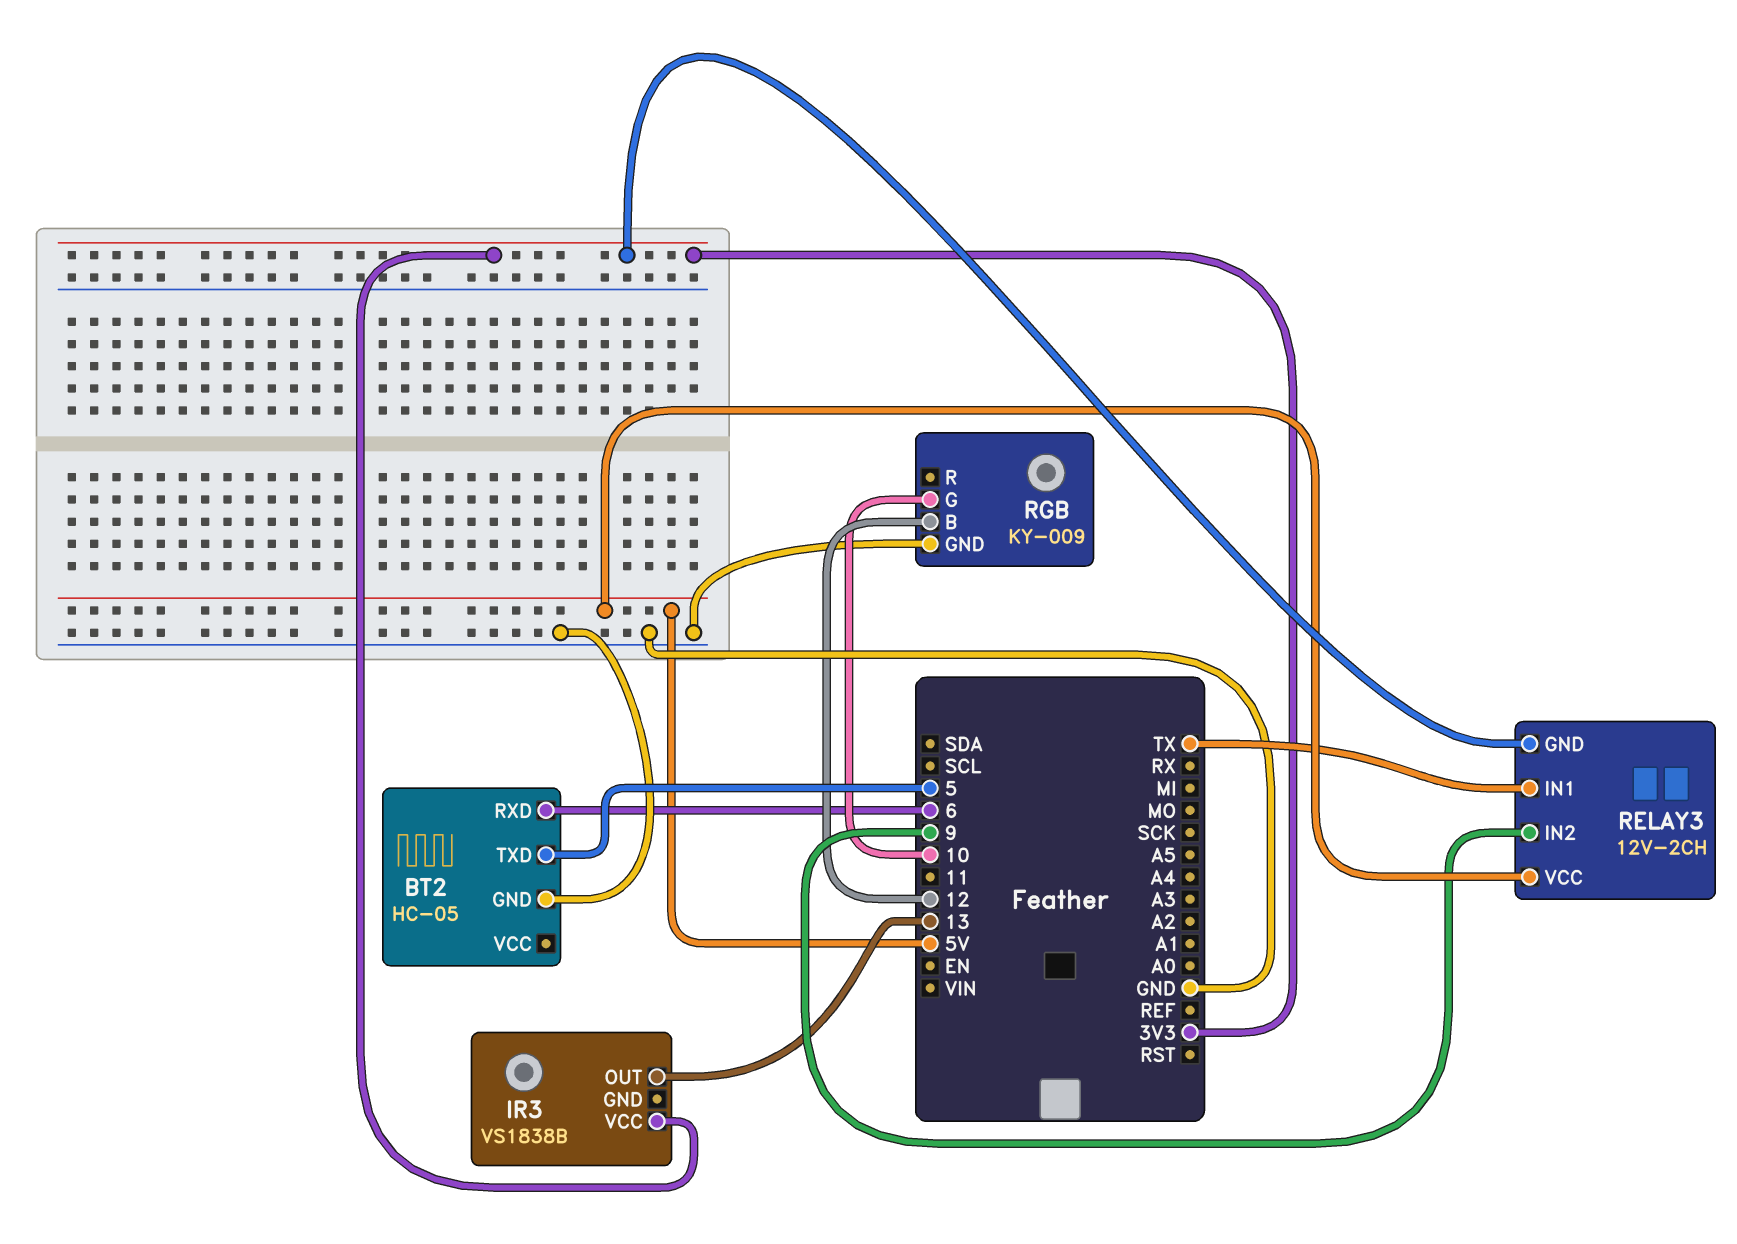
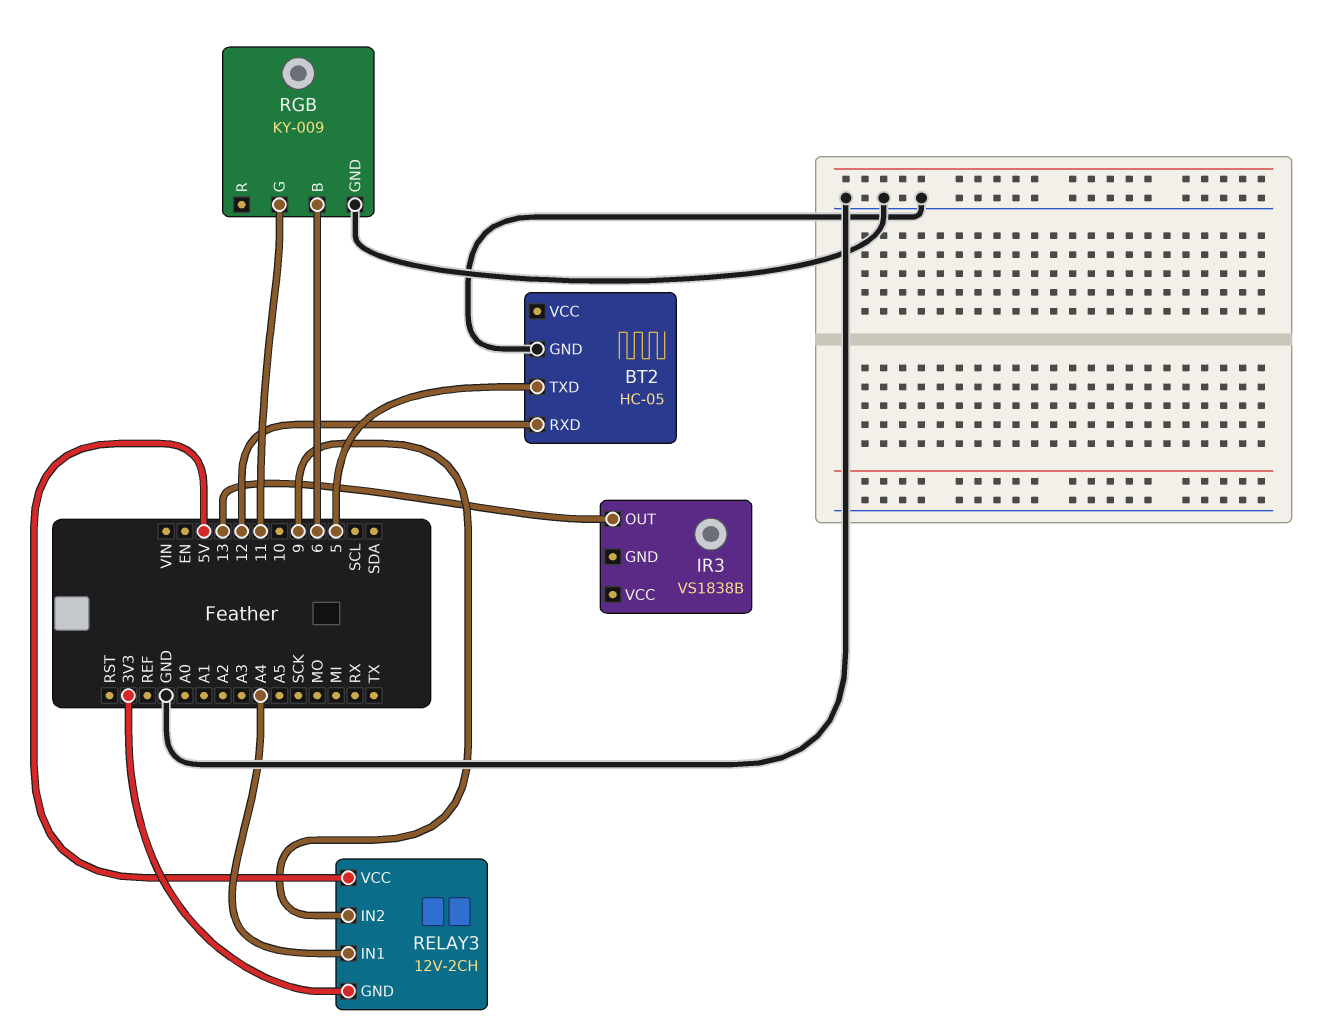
BT2 pin RXD: 6 -> 12
IR3 pin VCC: 3V3 -> none
RELAY3 pin IN1: TX -> A4
RGB pin B: 12 -> 6
RGB pin G: 10 -> 11

